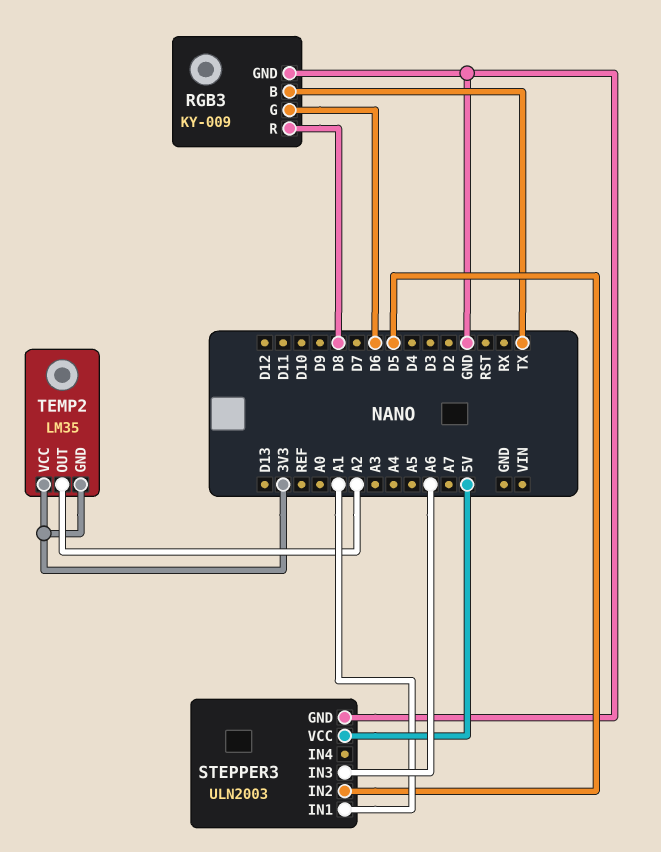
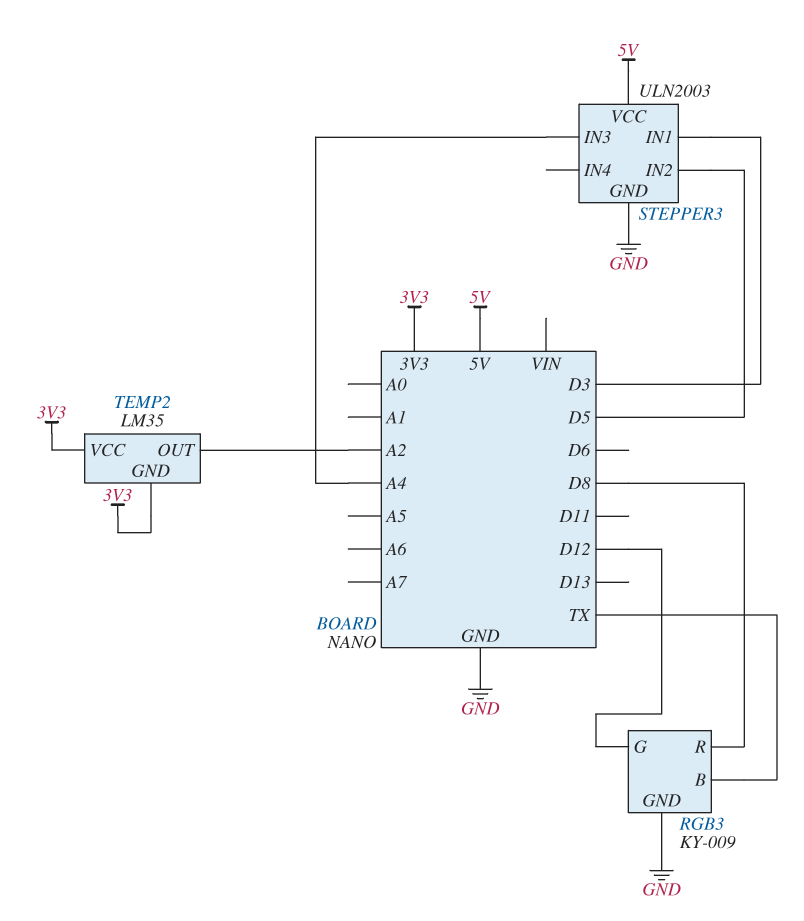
RGB3 pin G: D6 -> D12
STEPPER3 pin IN1: A1 -> D3
STEPPER3 pin IN3: A6 -> A4

